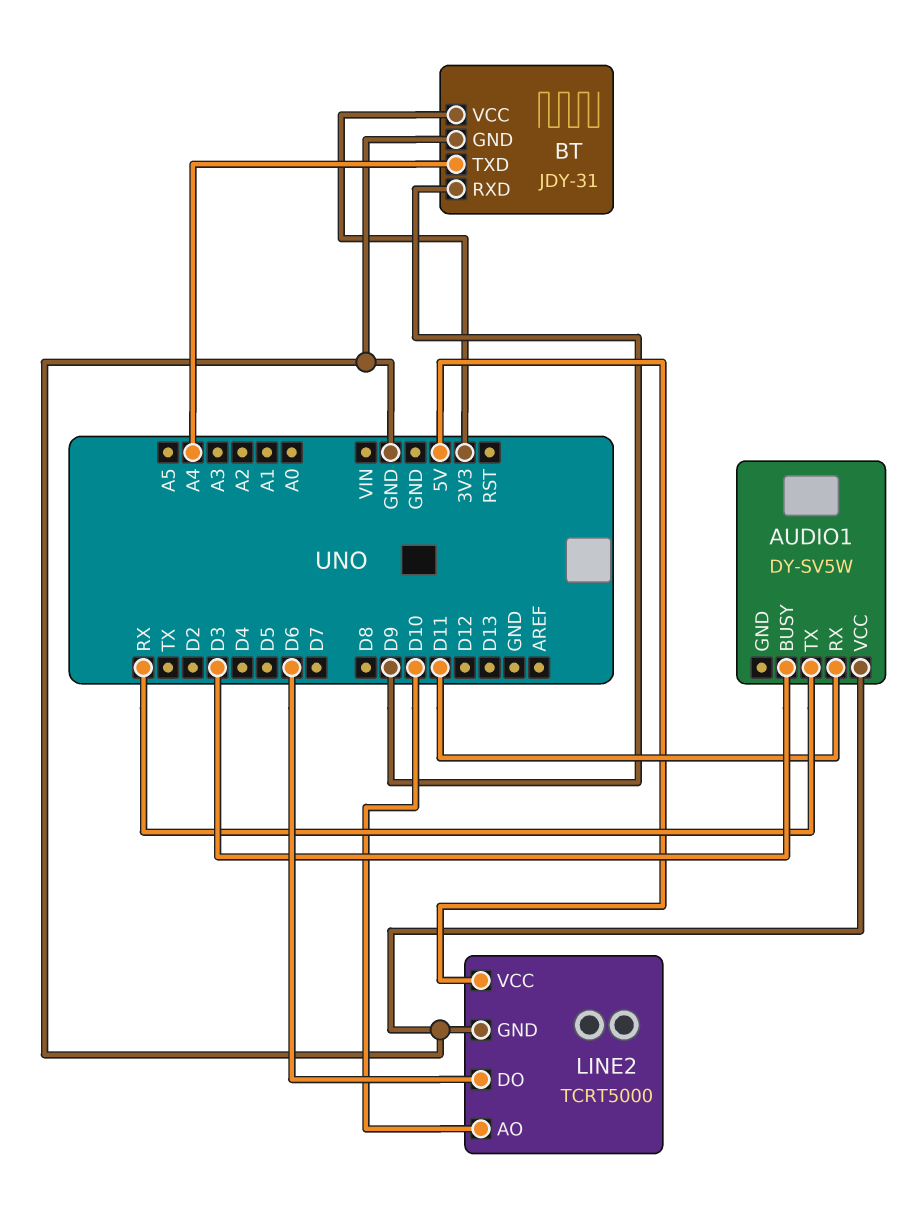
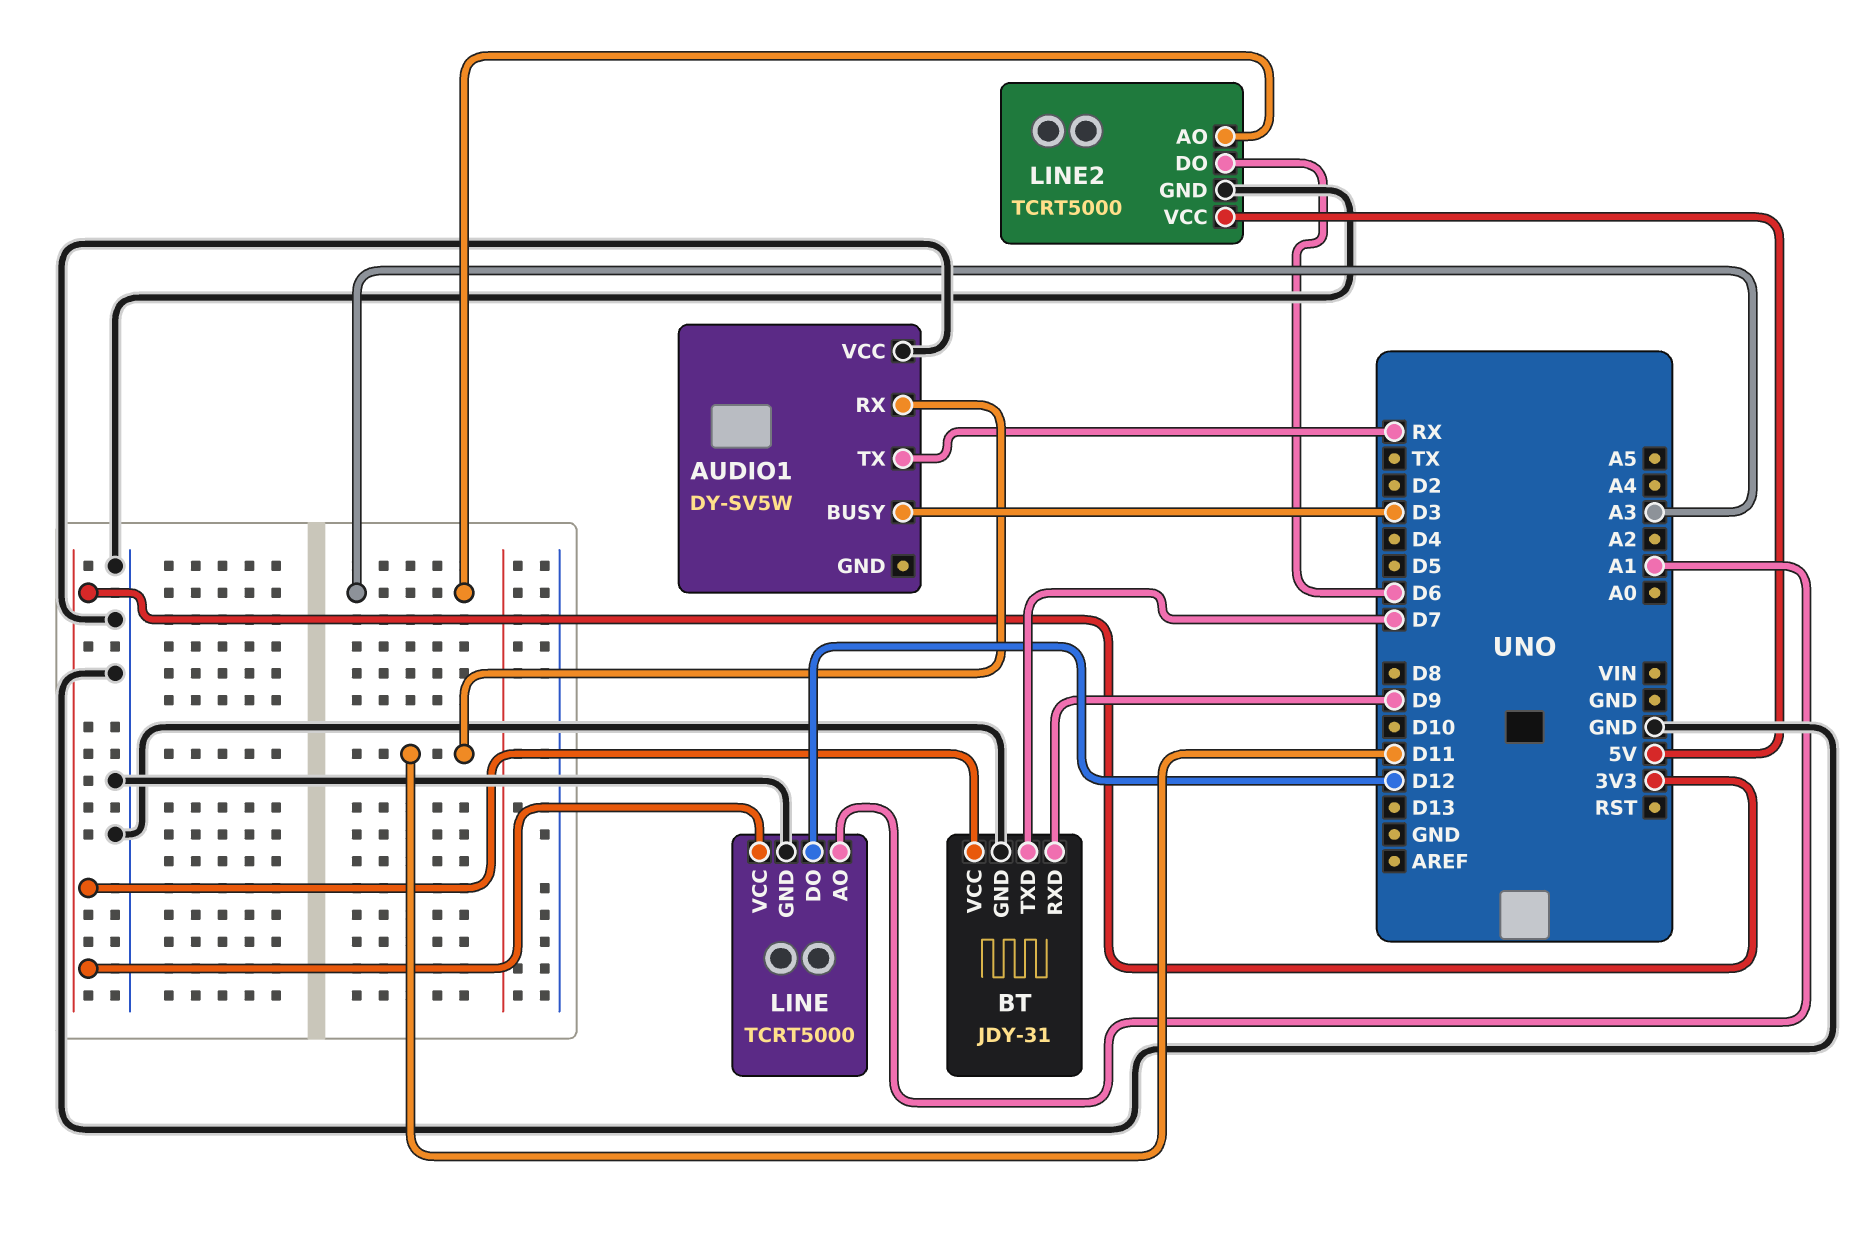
BT pin TXD: A4 -> D7
LINE: none -> TCRT5000
LINE pin AO: none -> A1
LINE pin DO: none -> D12
LINE pin GND: none -> GND
LINE pin VCC: none -> 3V3
LINE2 pin AO: D10 -> A3

